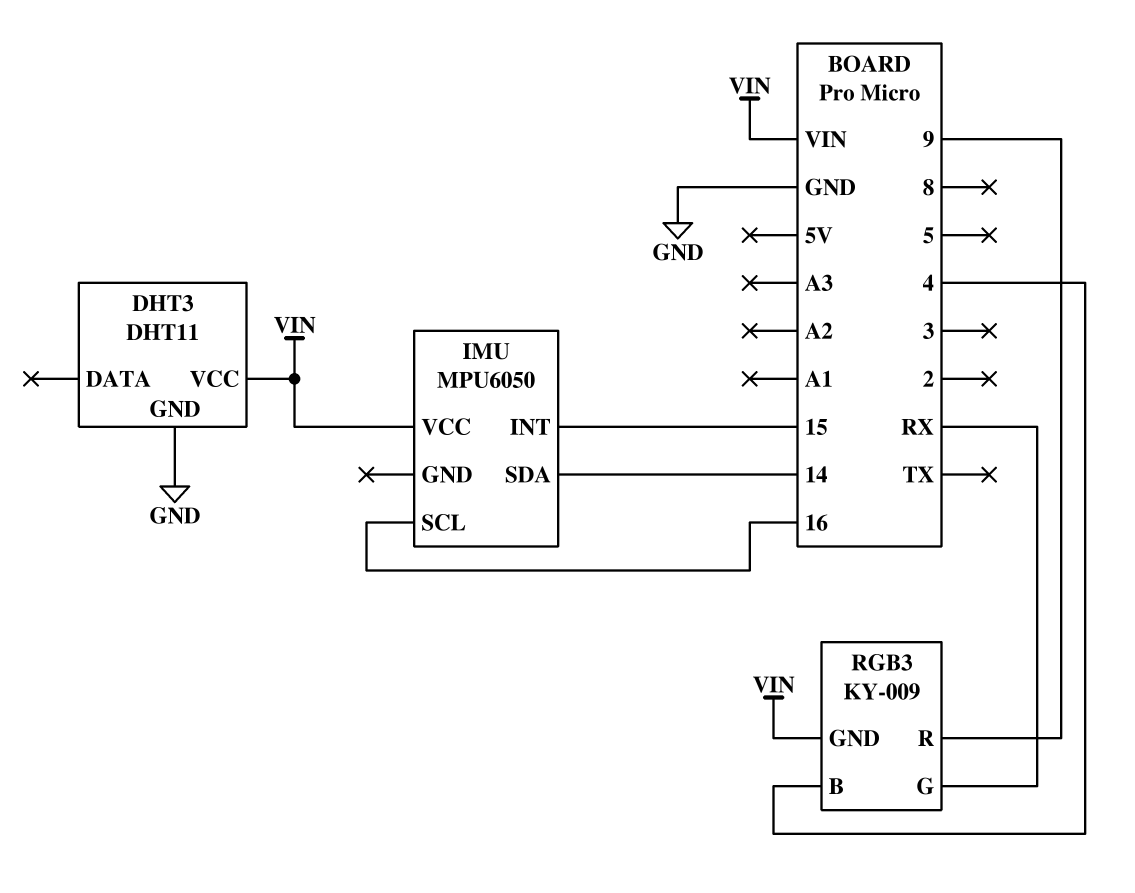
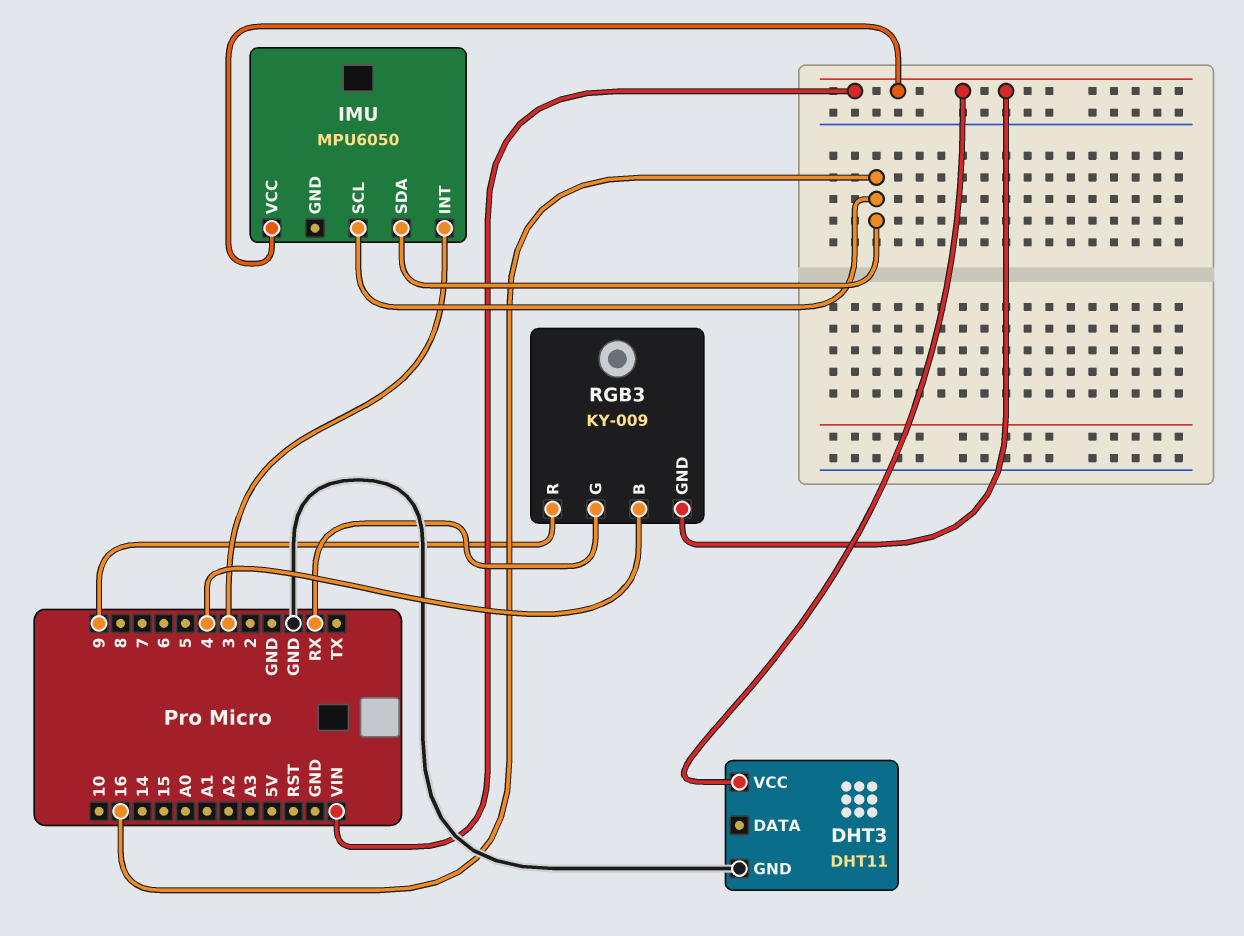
IMU pin INT: 15 -> 3
IMU pin SDA: 14 -> 16

